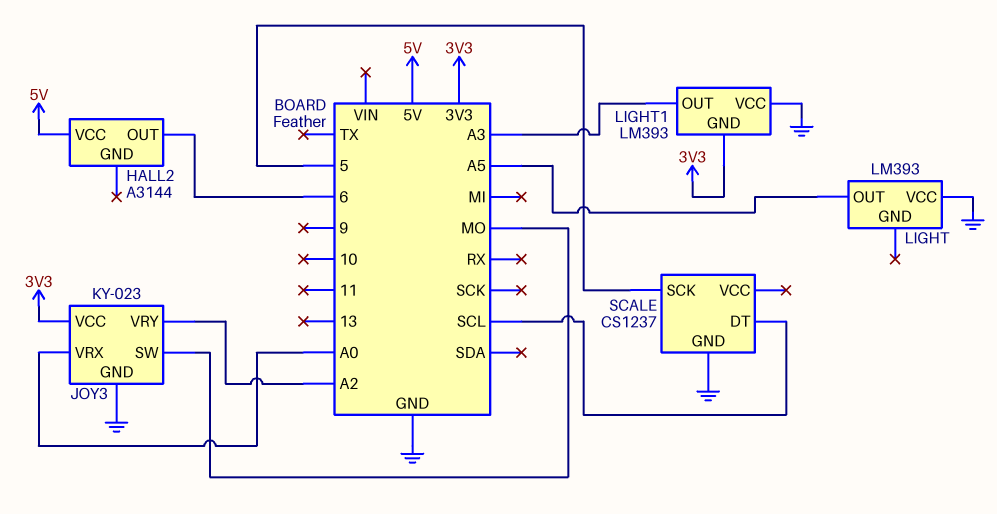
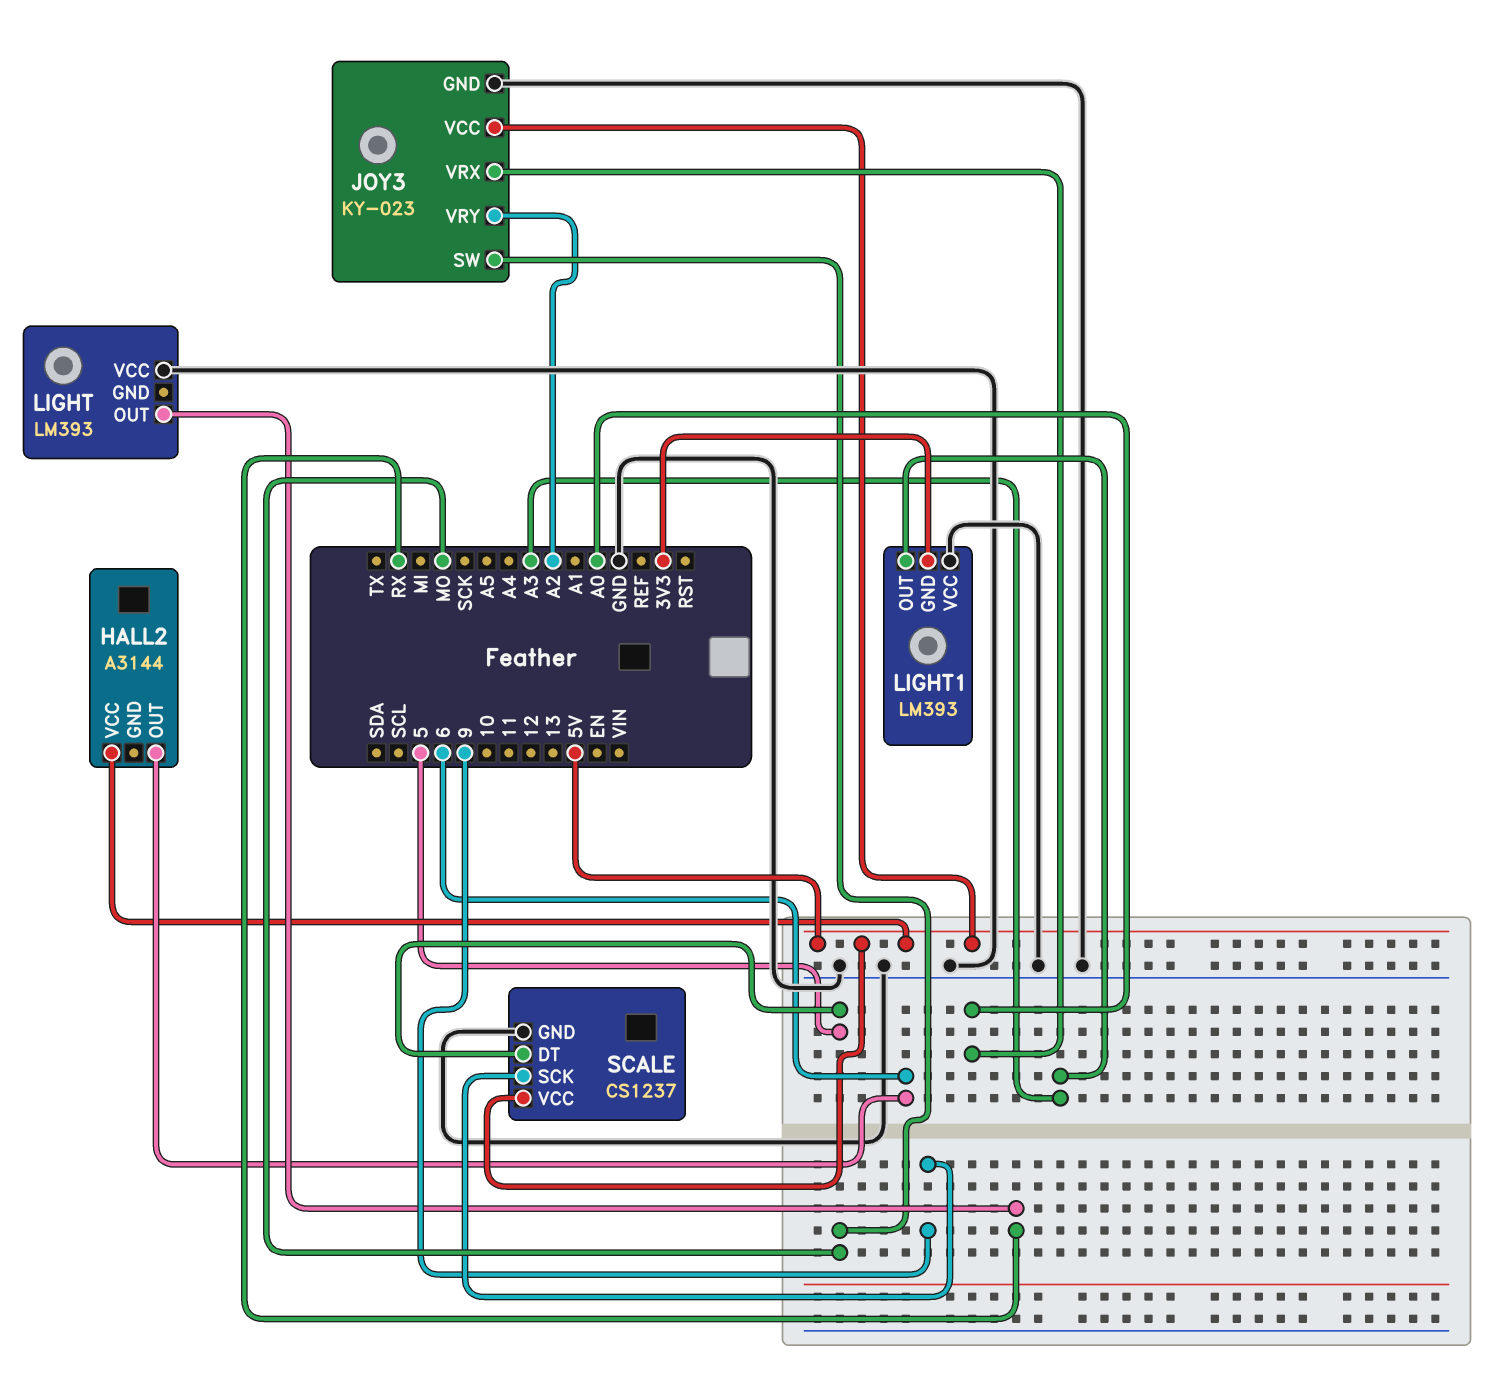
JOY3 pin VCC: 3V3 -> 5V
LIGHT pin OUT: A5 -> RX
SCALE pin DT: SCL -> 5
SCALE pin SCK: 5 -> 9
SCALE pin VCC: none -> 5V

